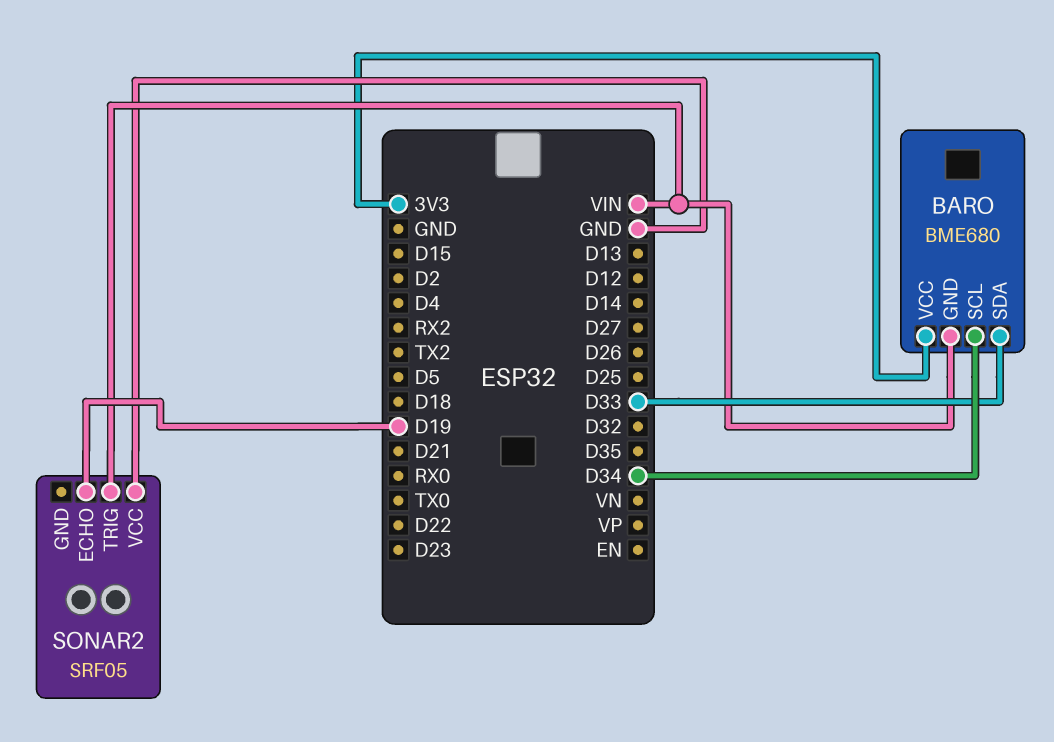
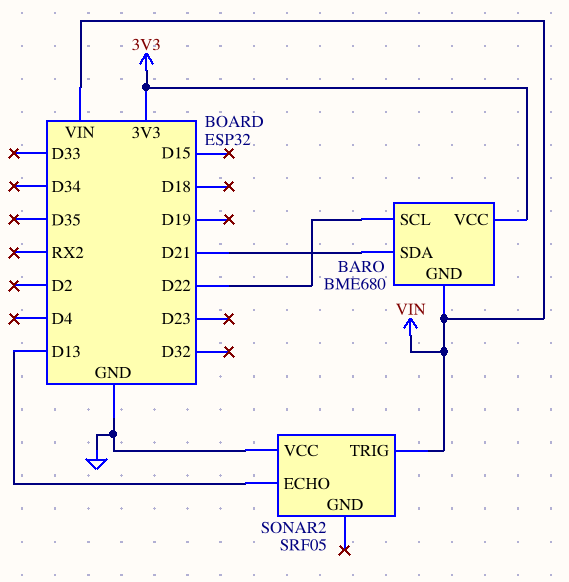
BARO pin SCL: D34 -> D22
BARO pin SDA: D33 -> D21
SONAR2 pin ECHO: D19 -> D13

